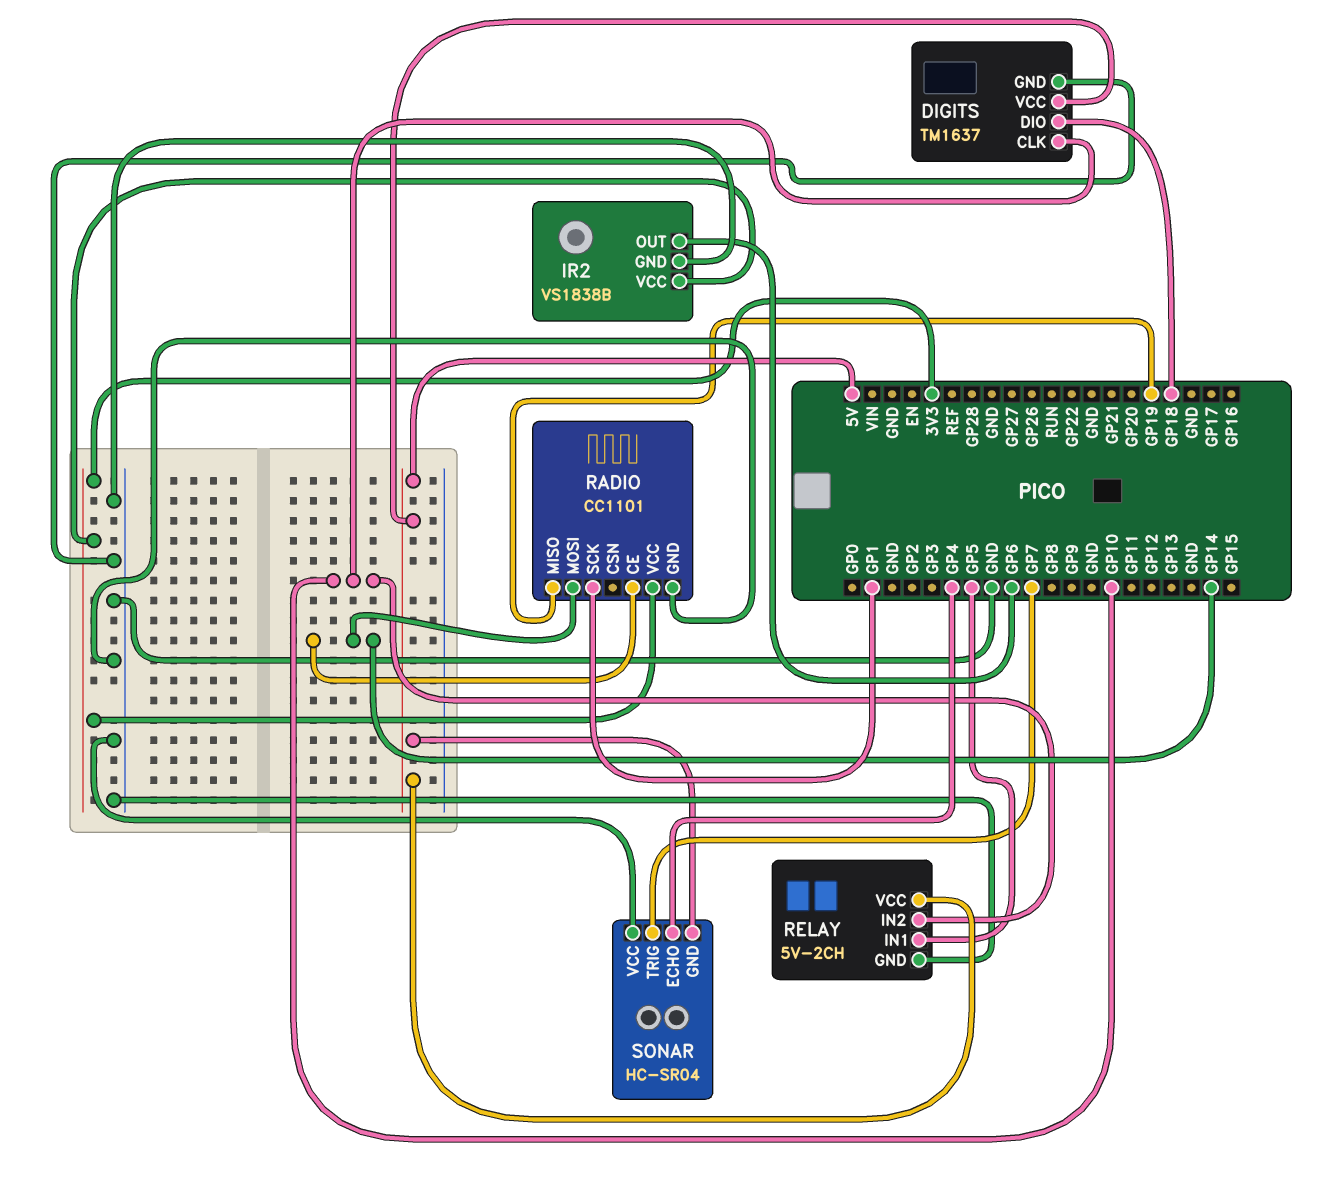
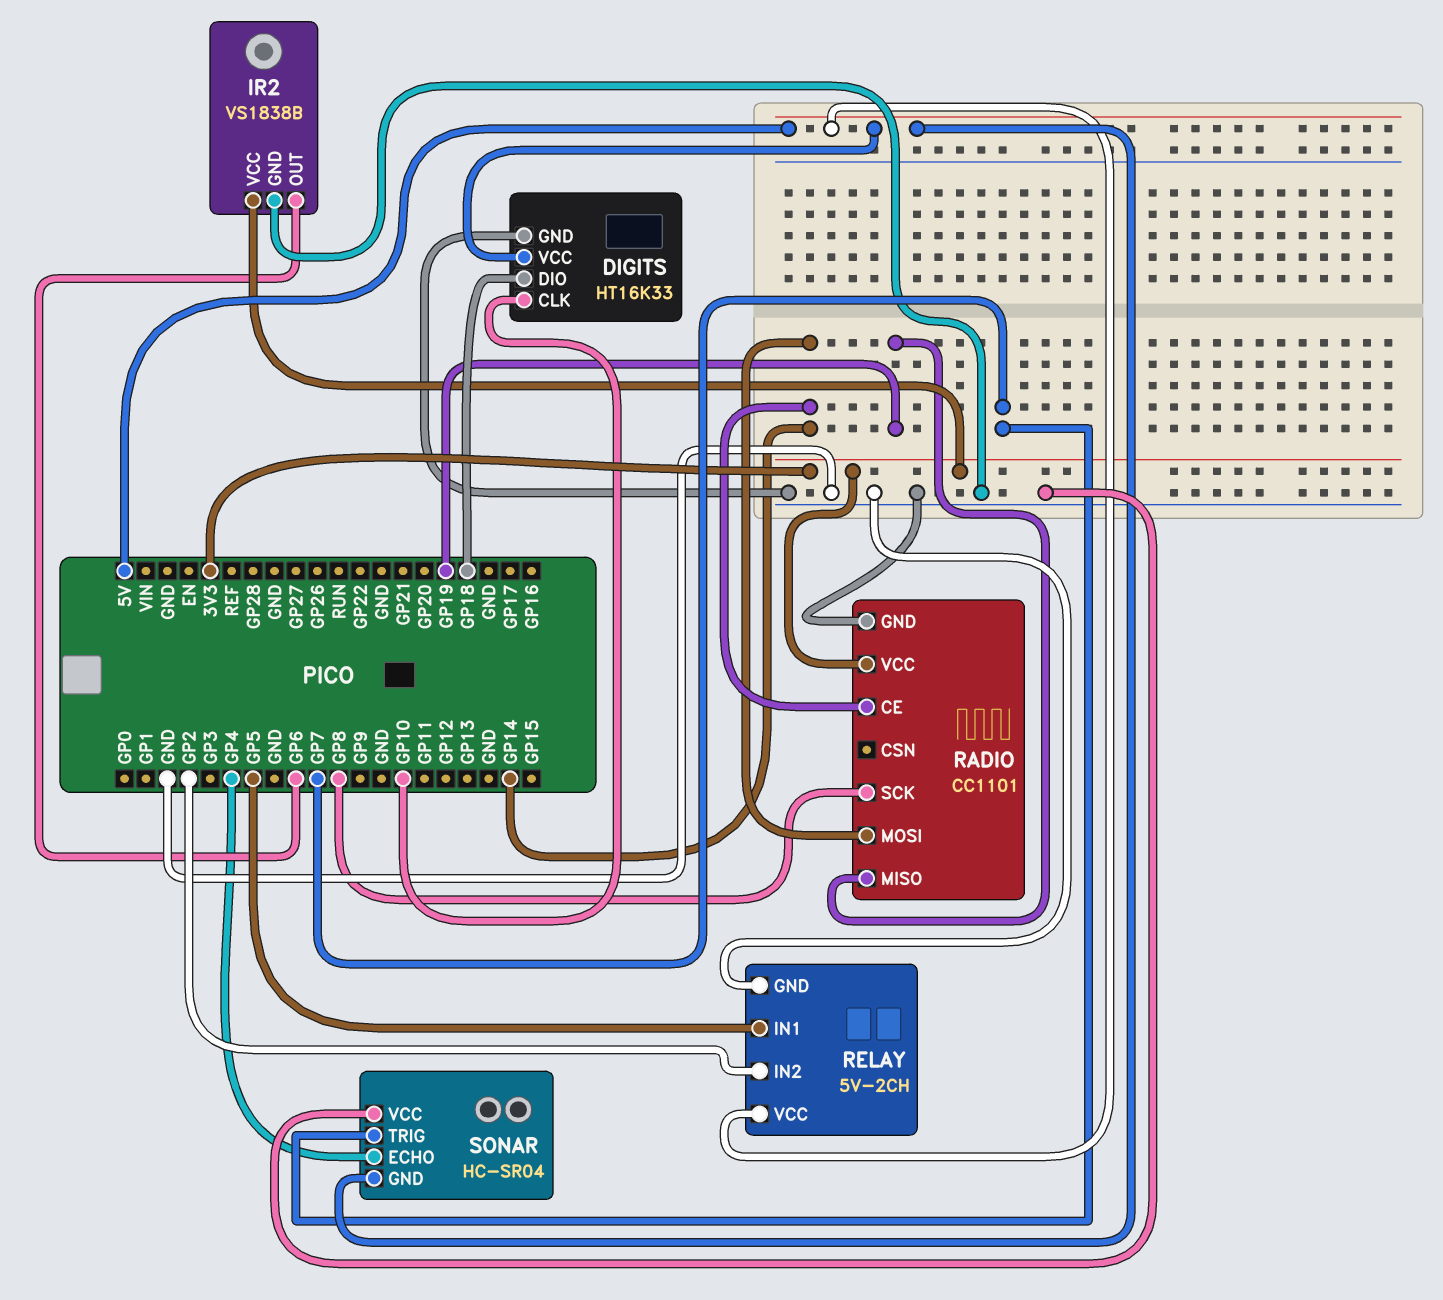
DIGITS: TM1637 -> HT16K33
RADIO pin SCK: GP1 -> GP8
RELAY pin IN2: GP10 -> GP2

